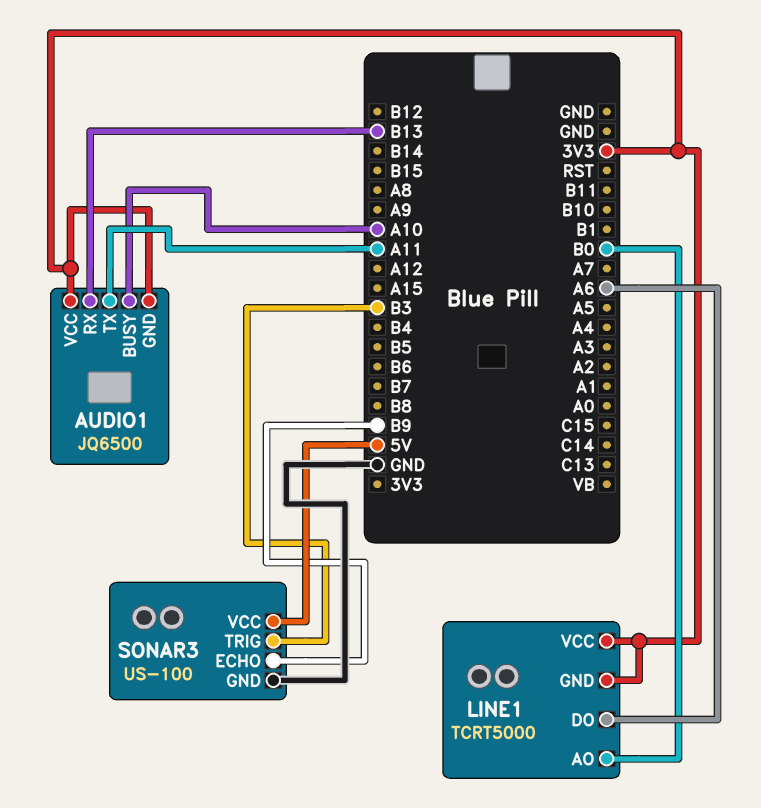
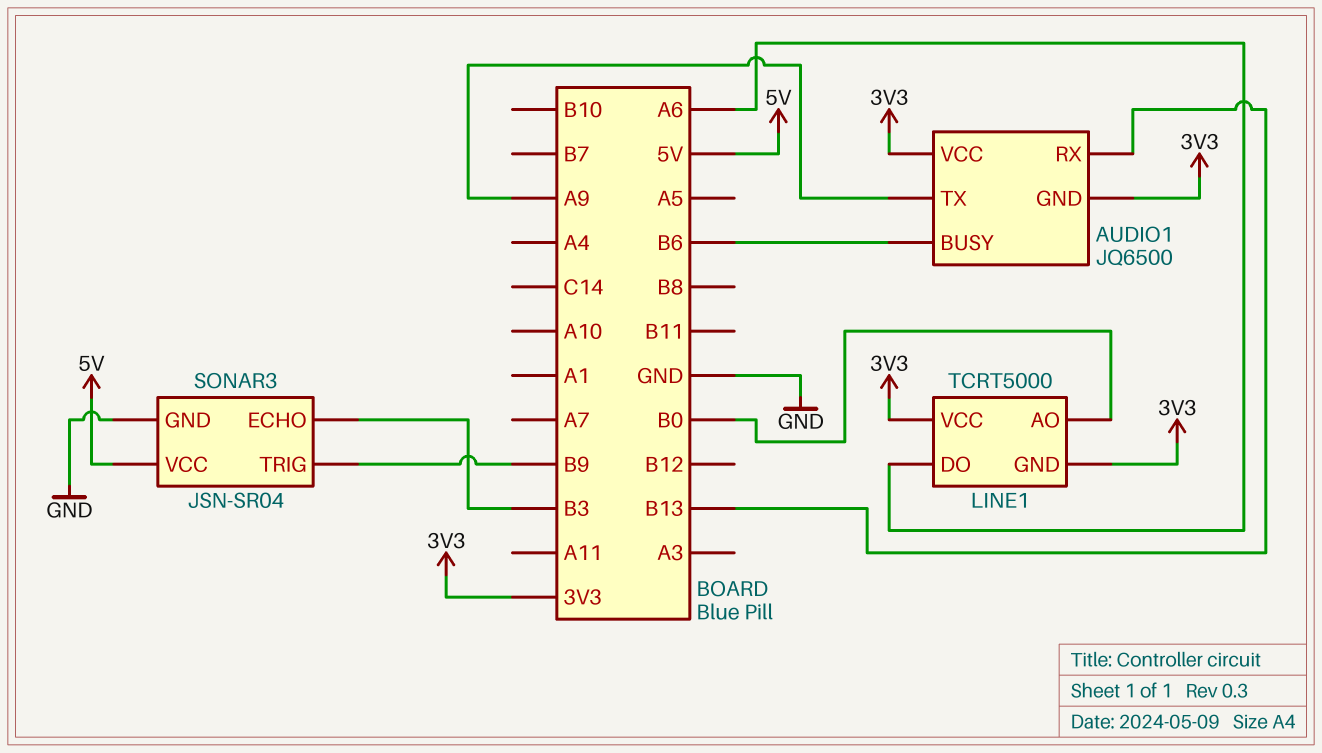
AUDIO1 pin BUSY: A10 -> B6
AUDIO1 pin TX: A11 -> A9
SONAR3: US-100 -> JSN-SR04
SONAR3 pin ECHO: B9 -> B3
SONAR3 pin TRIG: B3 -> B9

